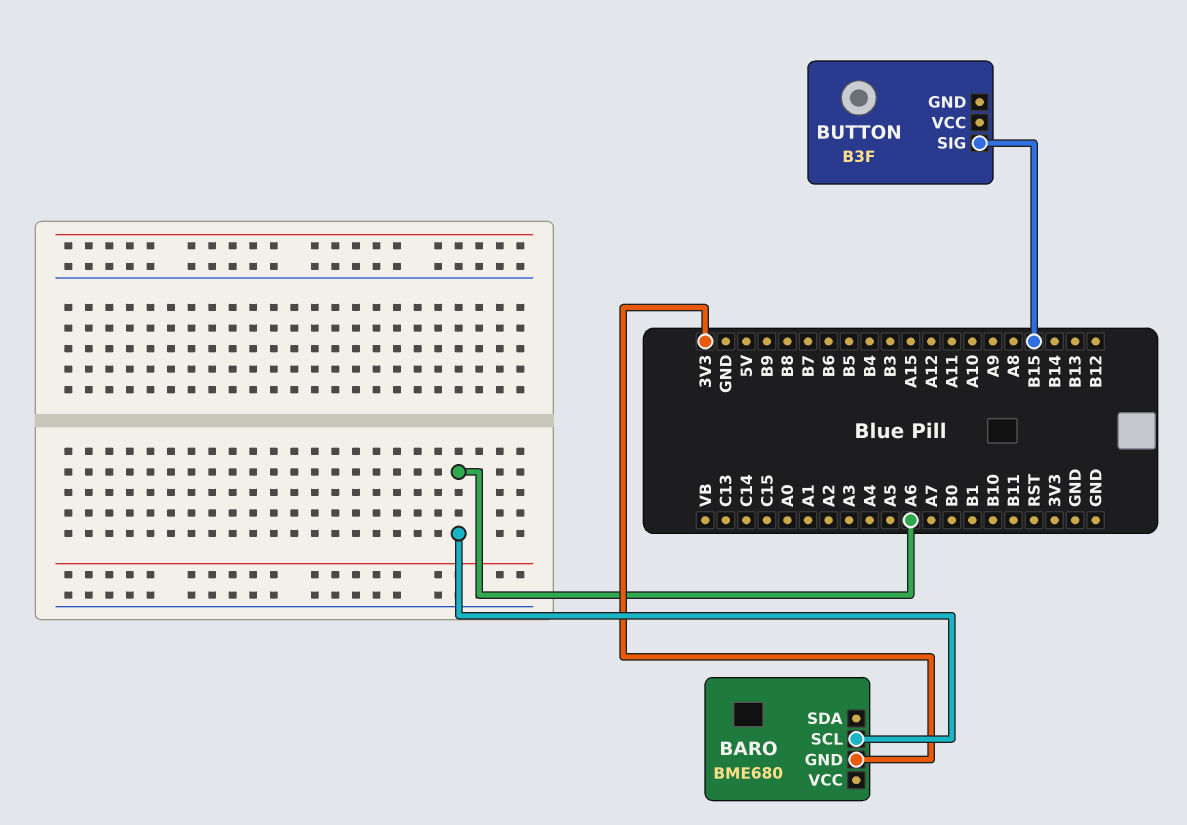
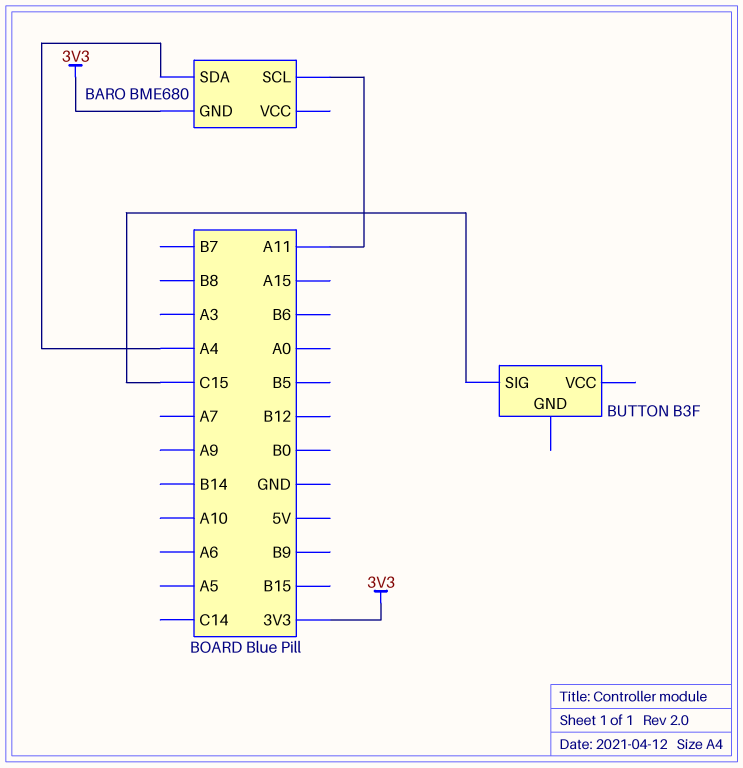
BARO pin SCL: A6 -> A11
BARO pin SDA: none -> A4
BUTTON pin SIG: B15 -> C15

